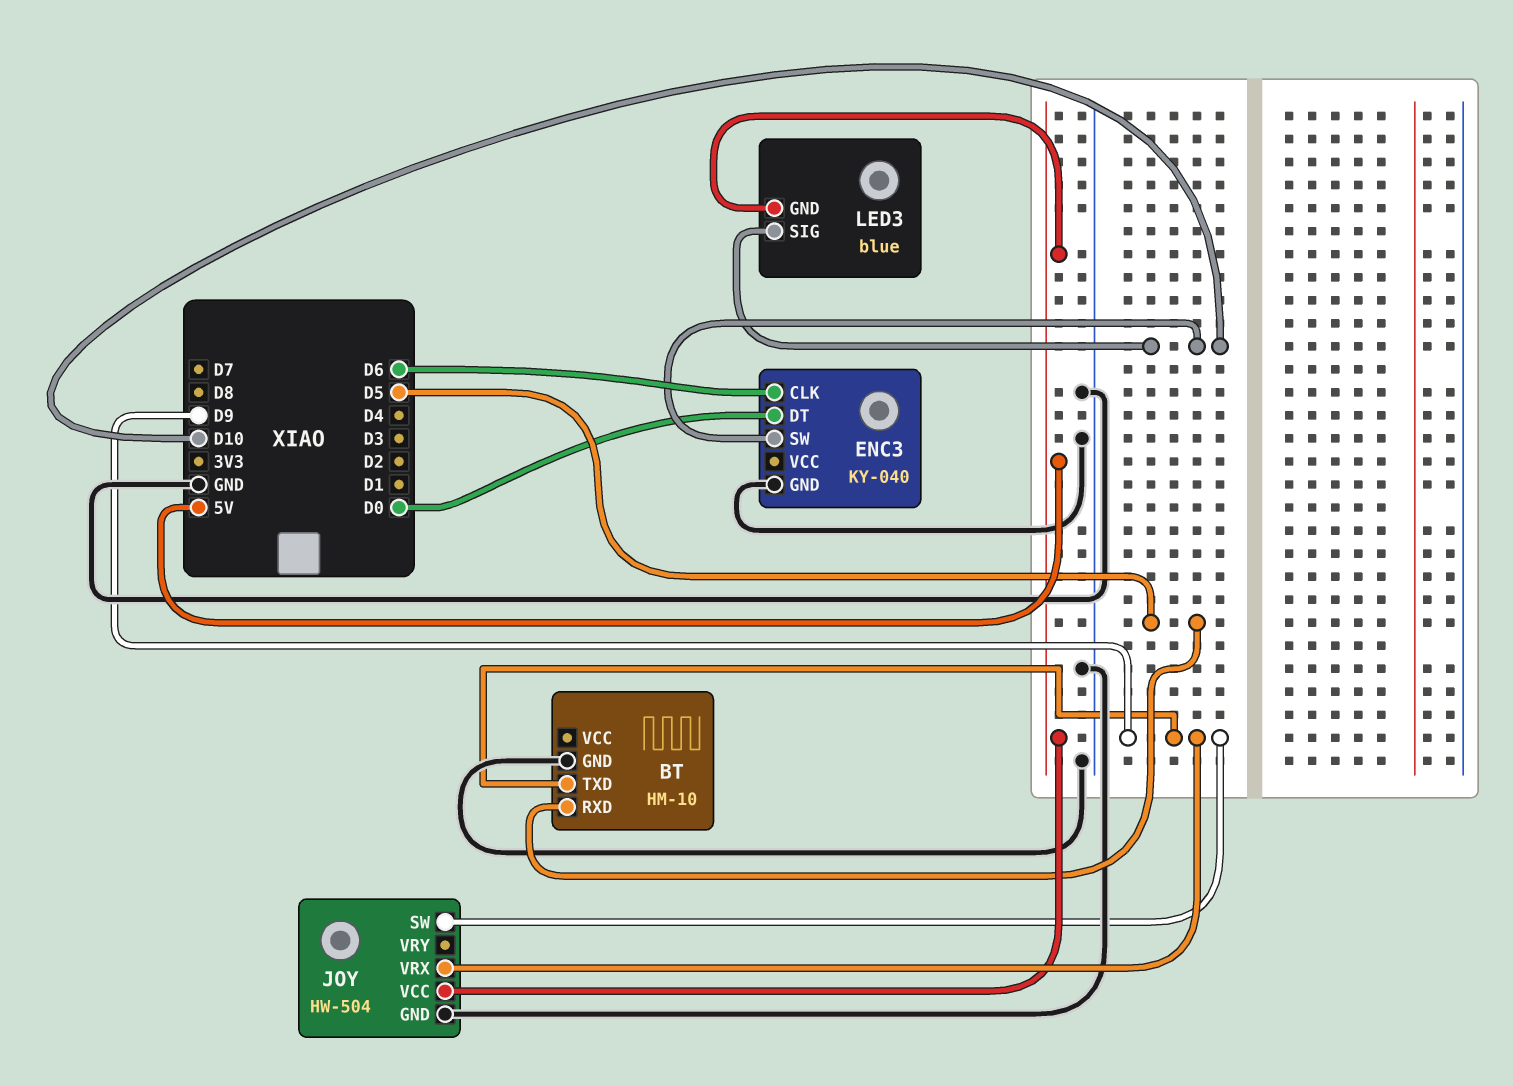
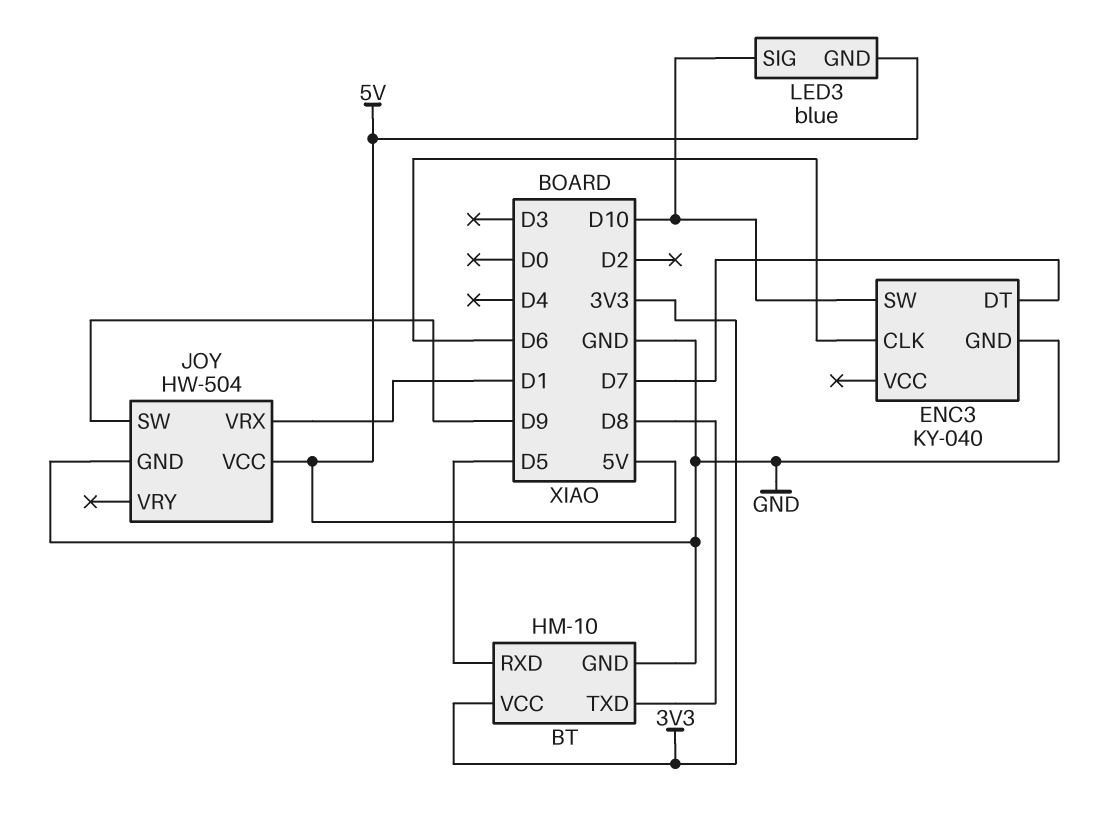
BT pin TXD: D9 -> D8
BT pin VCC: none -> 3V3
ENC3 pin DT: D0 -> D7
JOY pin VRX: D9 -> D1

